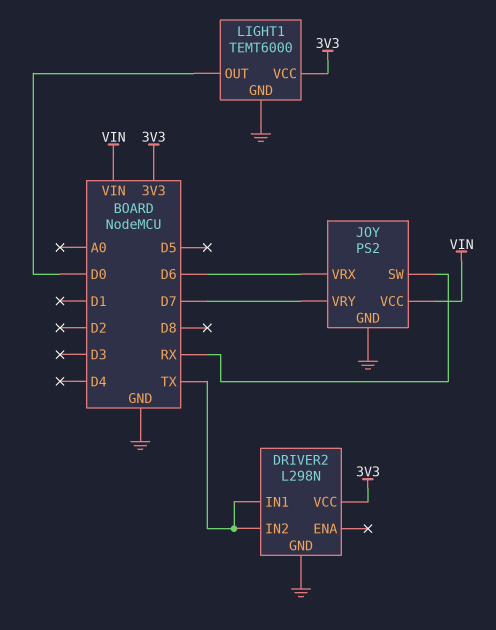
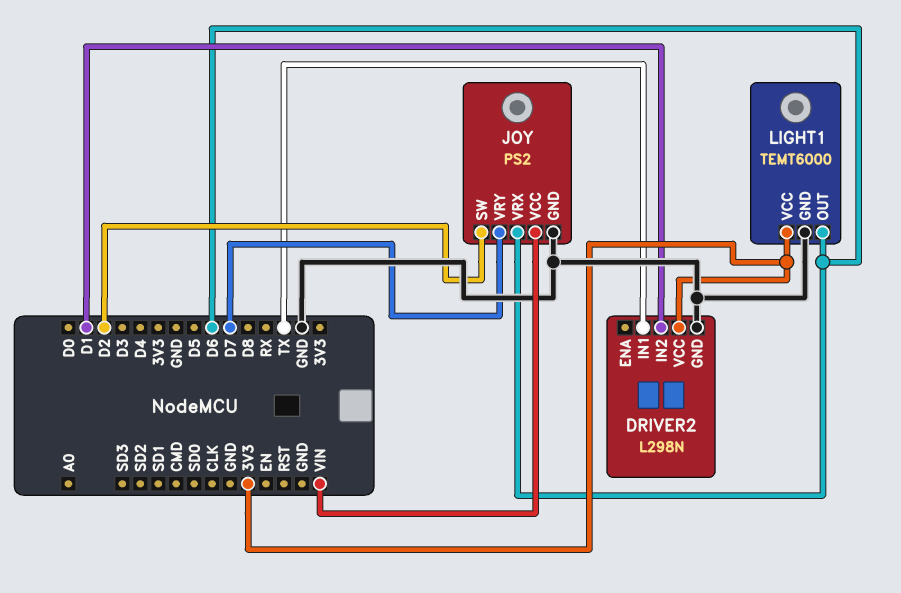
DRIVER2 pin IN2: TX -> D1
JOY pin SW: RX -> D2
LIGHT1 pin OUT: D0 -> D6

